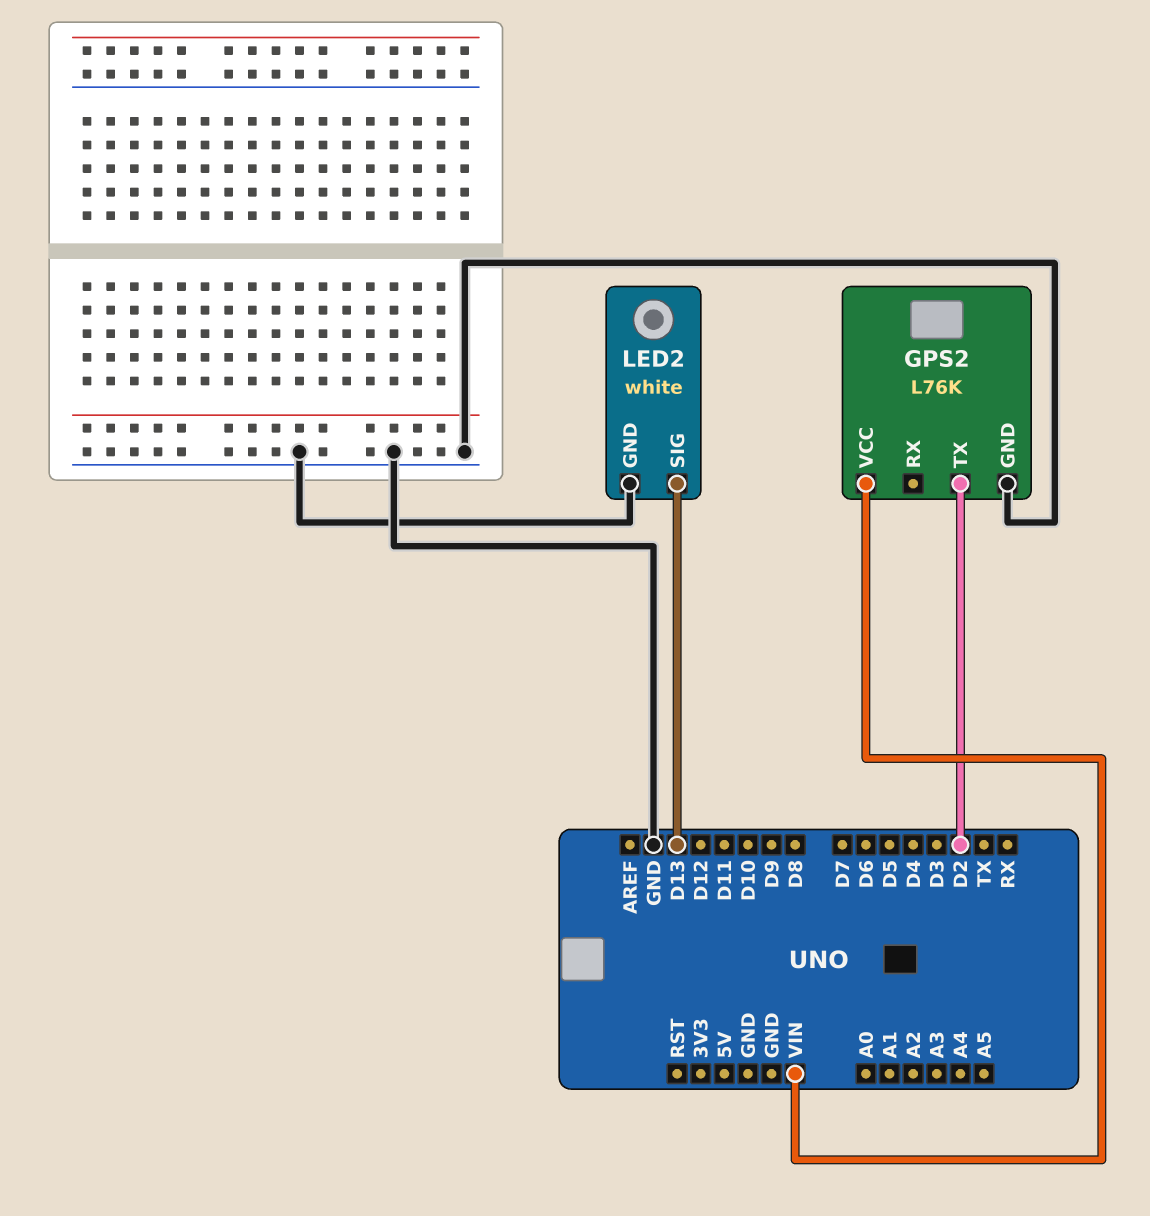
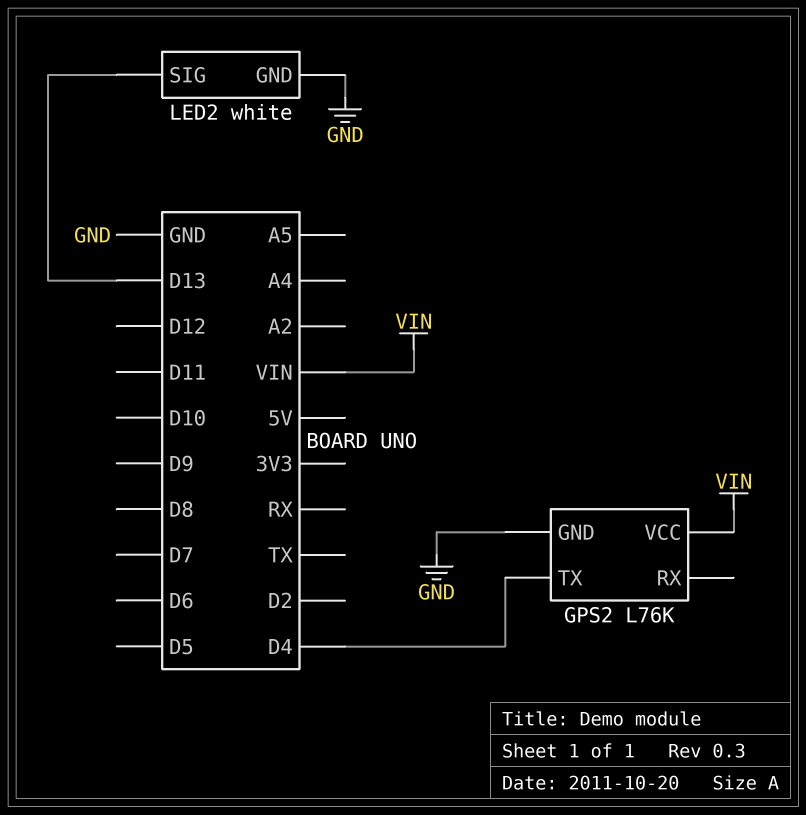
GPS2 pin TX: D2 -> D4

